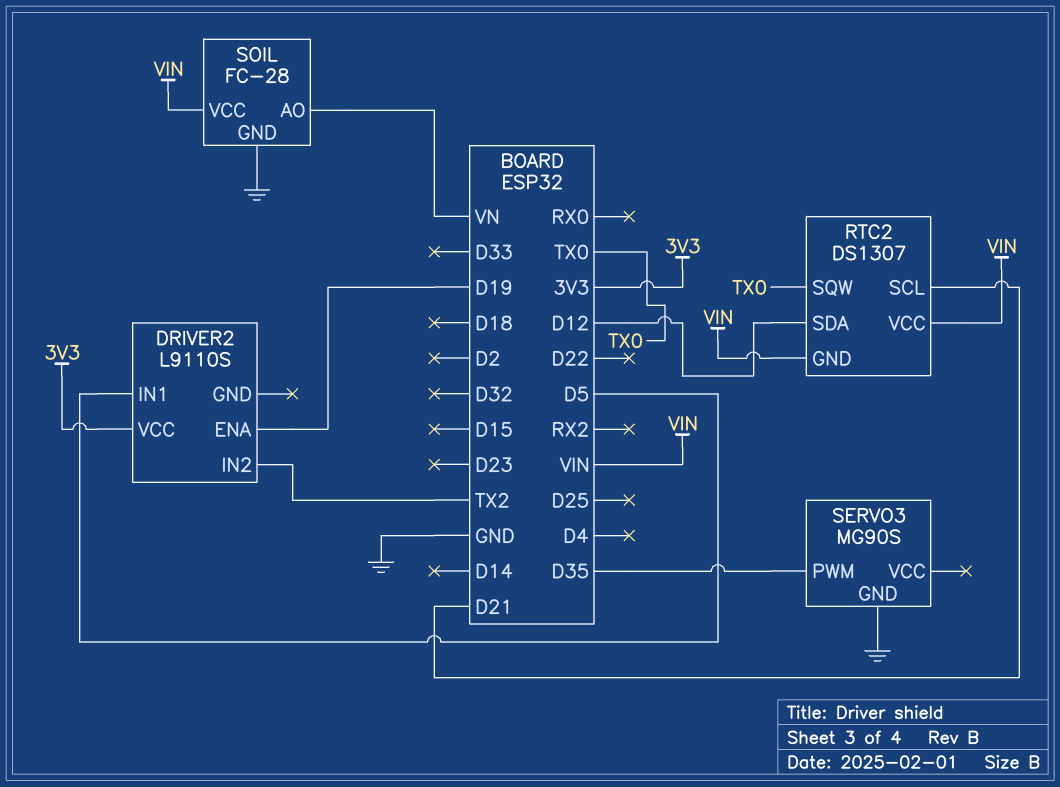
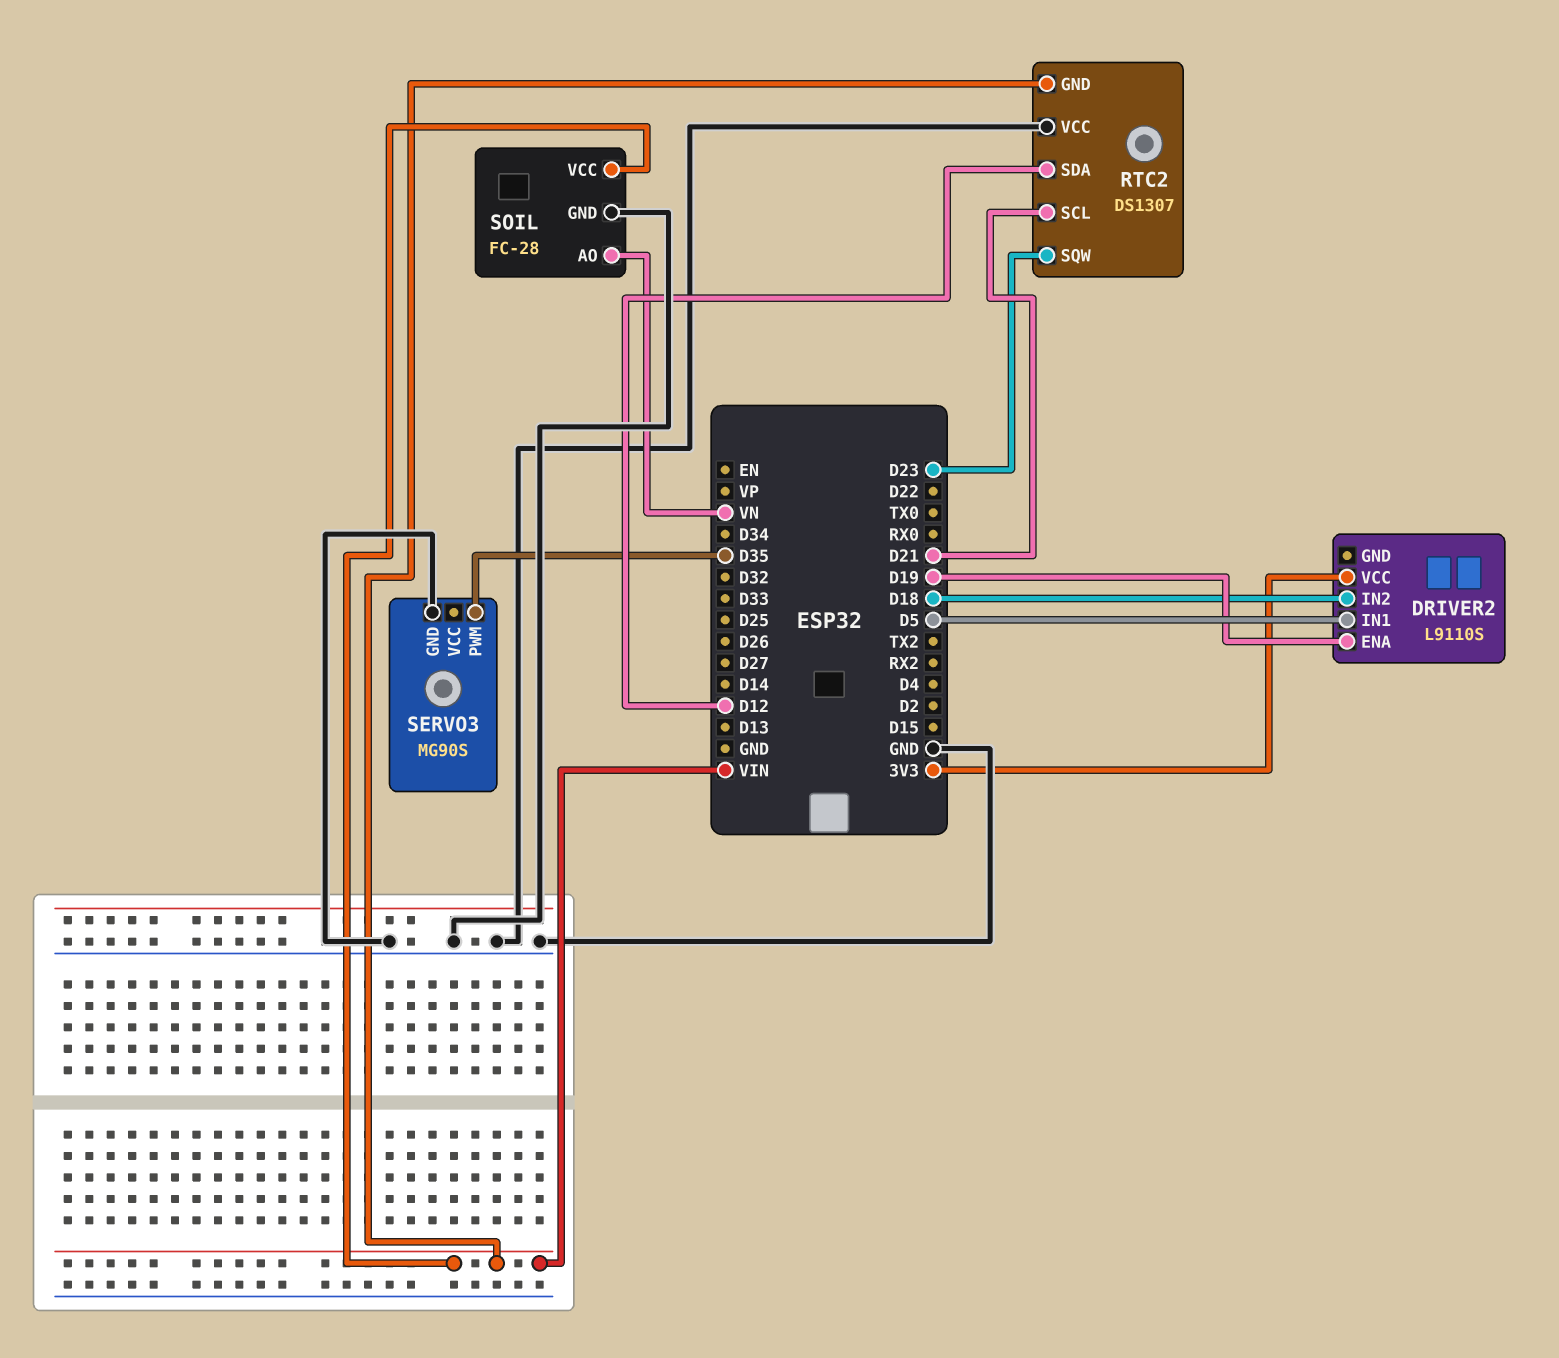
DRIVER2 pin IN2: TX2 -> D18
RTC2 pin SQW: TX0 -> D23
RTC2 pin VCC: VIN -> GND

